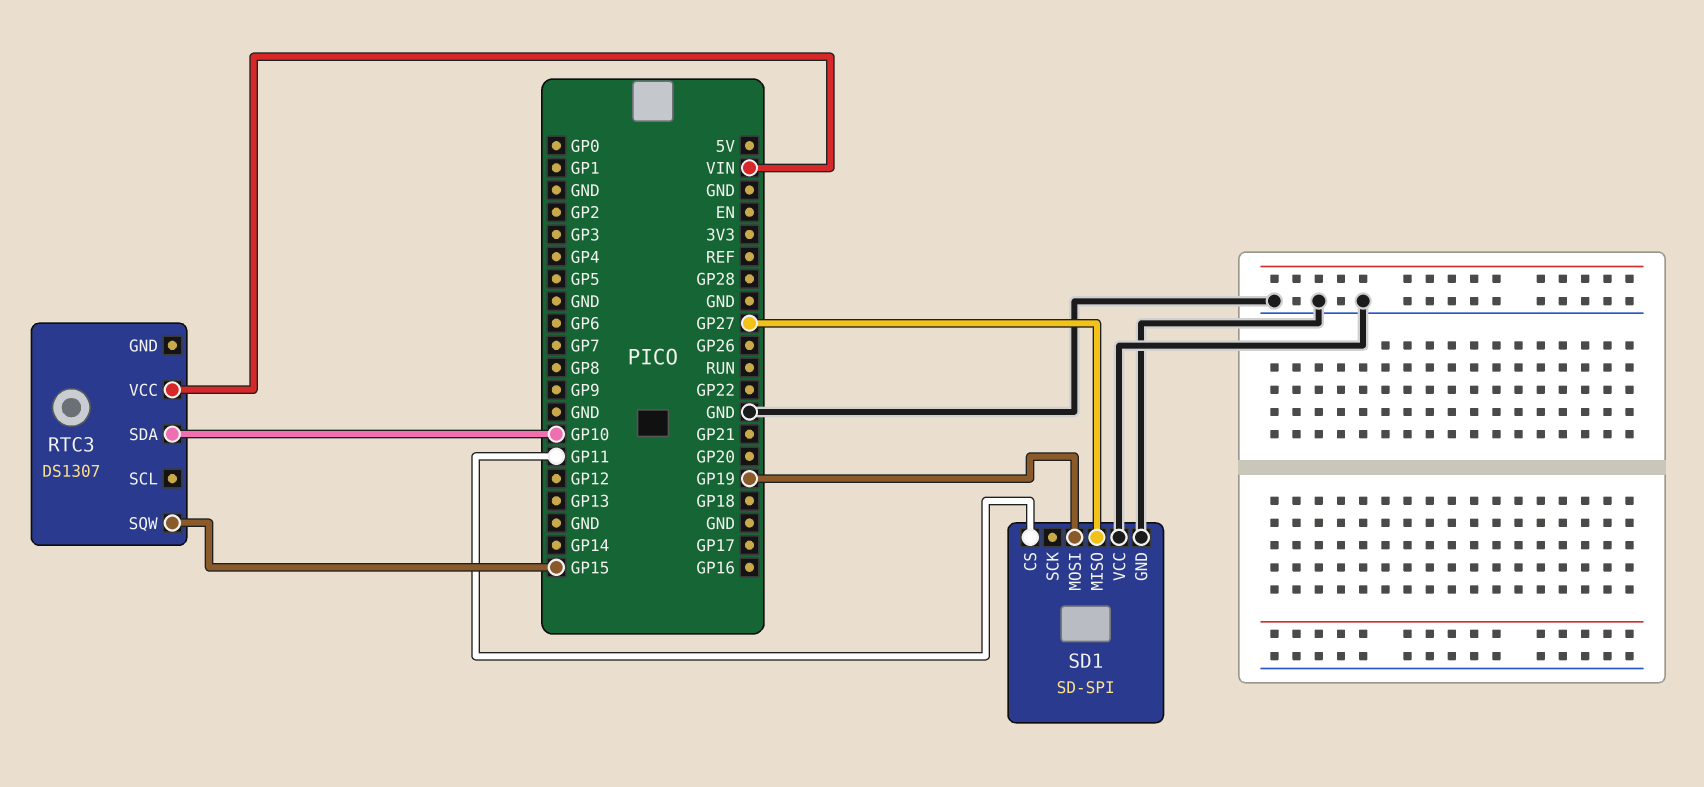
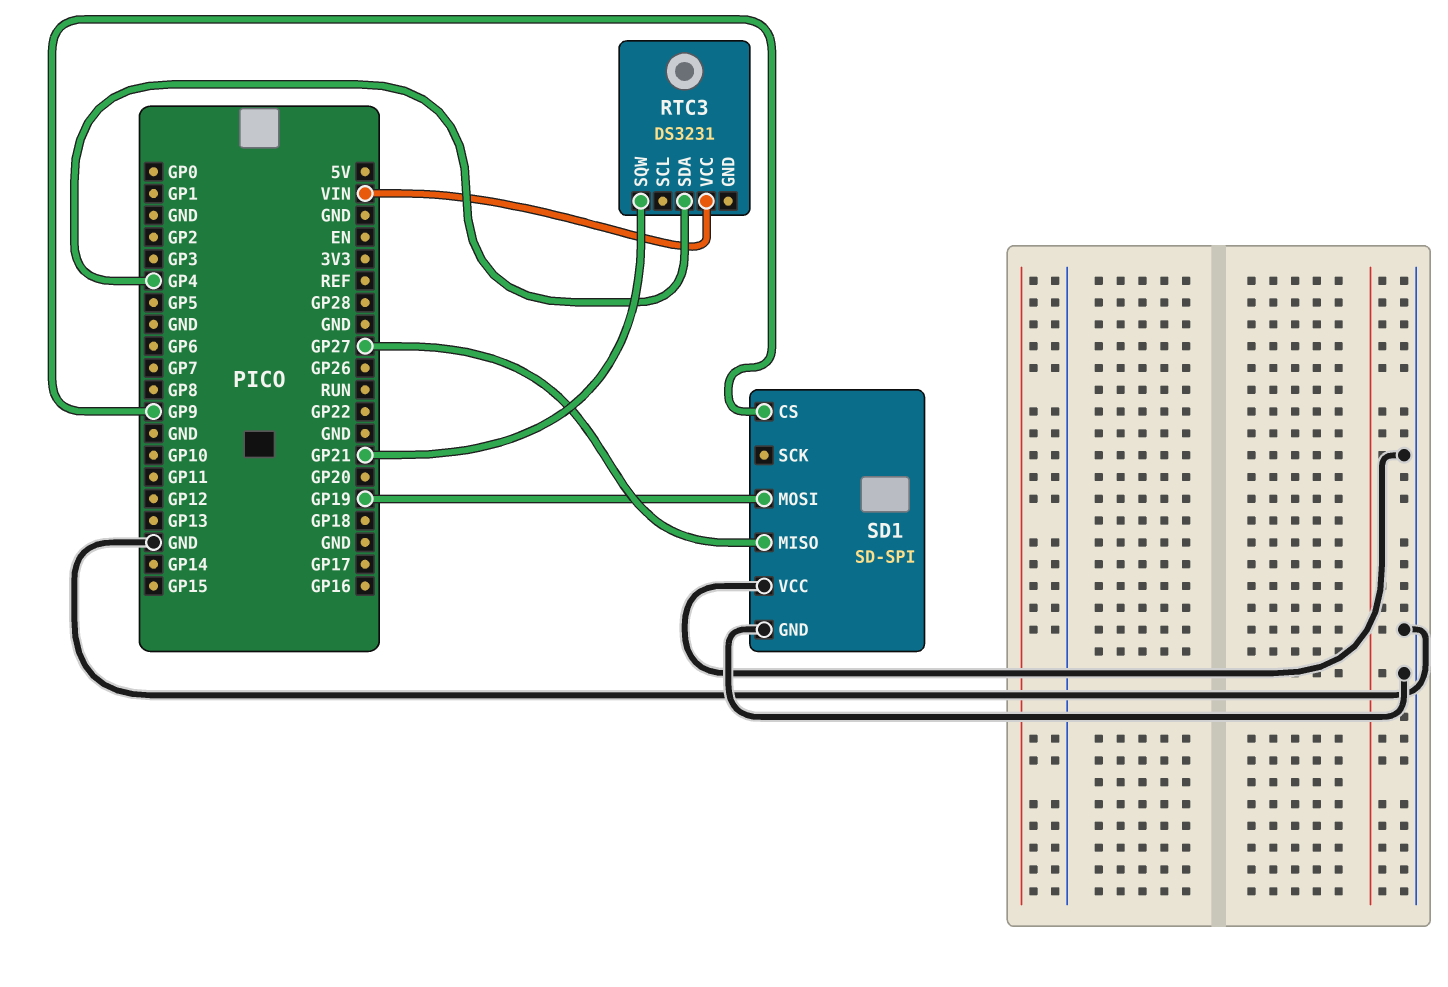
RTC3: DS1307 -> DS3231
RTC3 pin SDA: GP10 -> GP4
RTC3 pin SQW: GP15 -> GP21
SD1 pin CS: GP11 -> GP9

